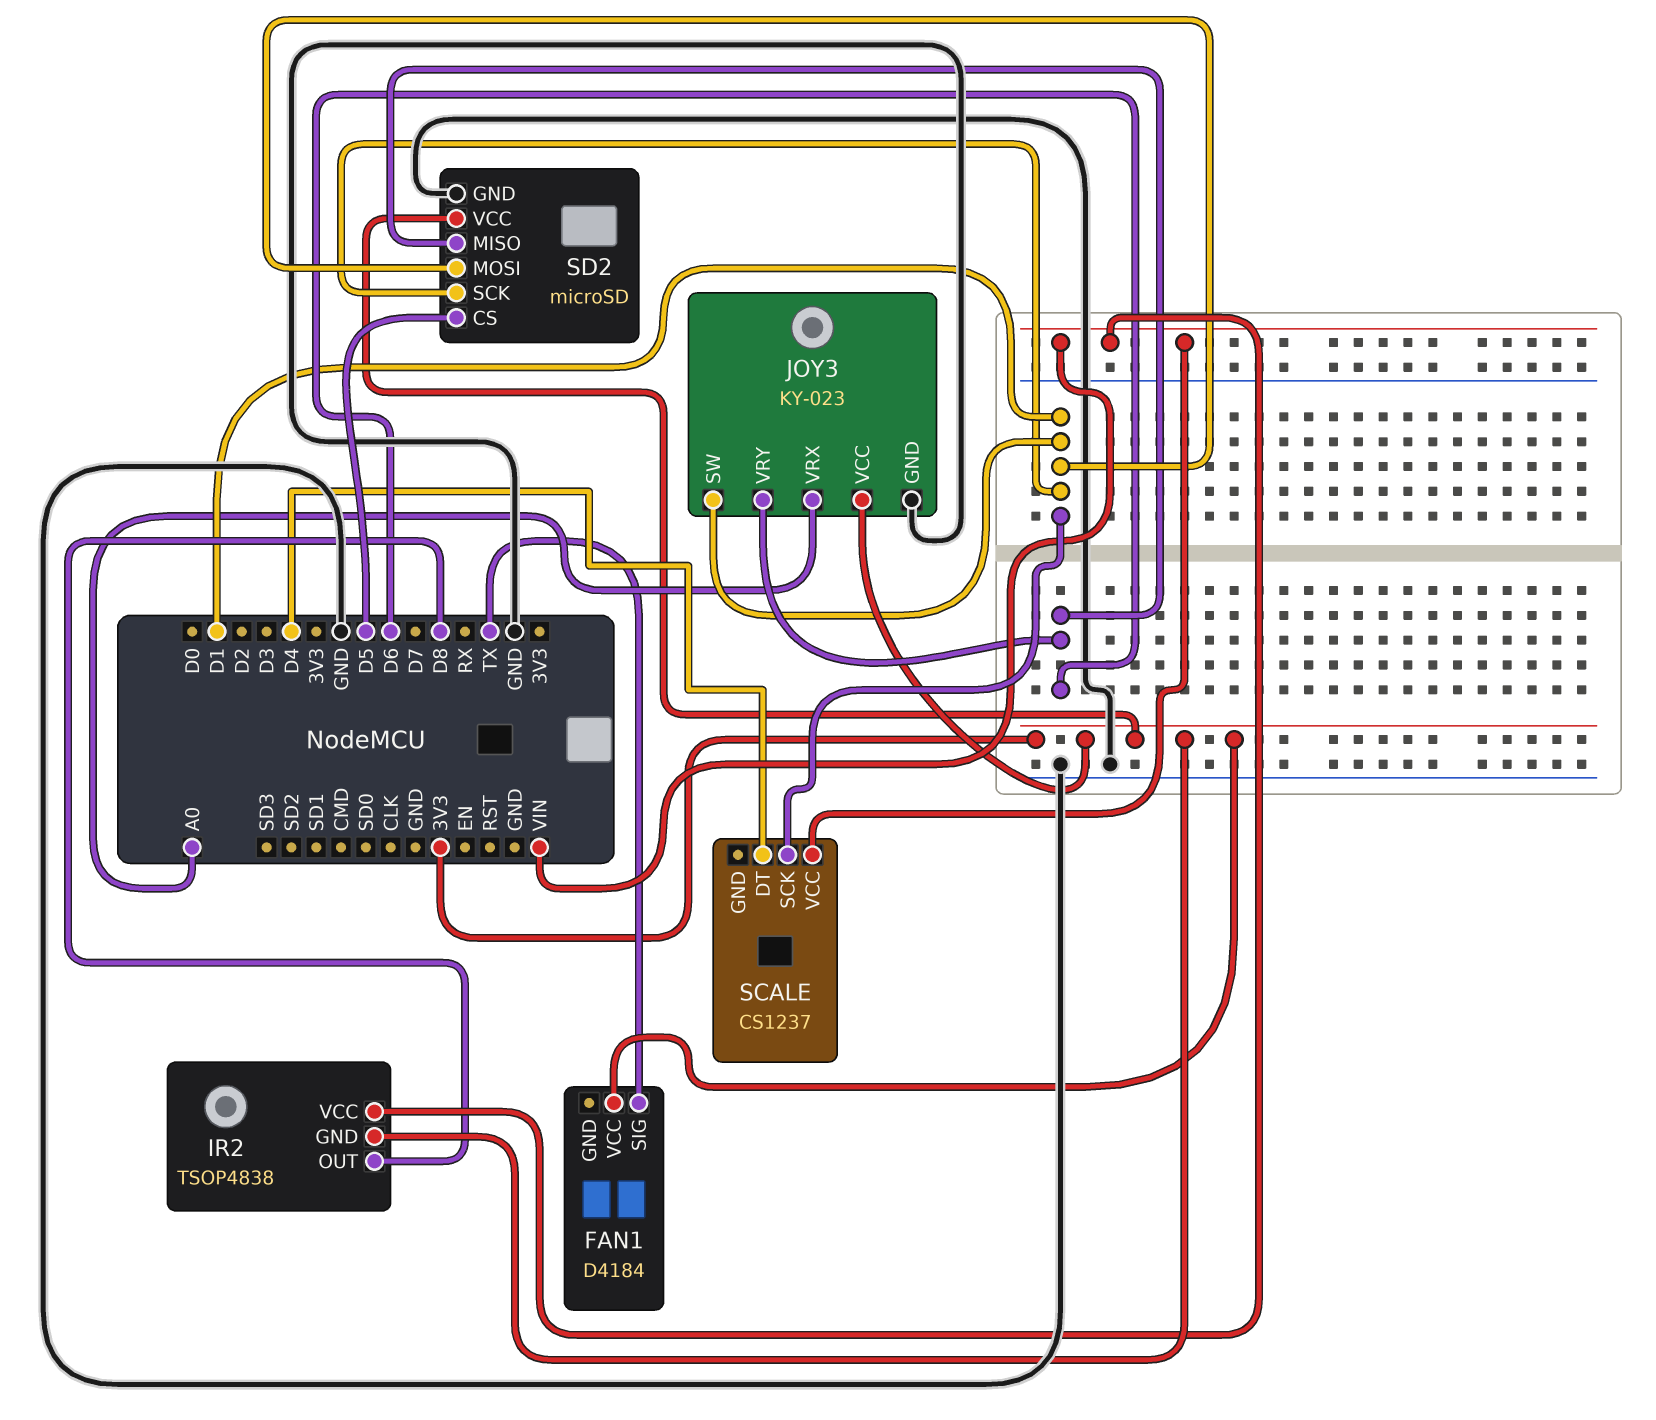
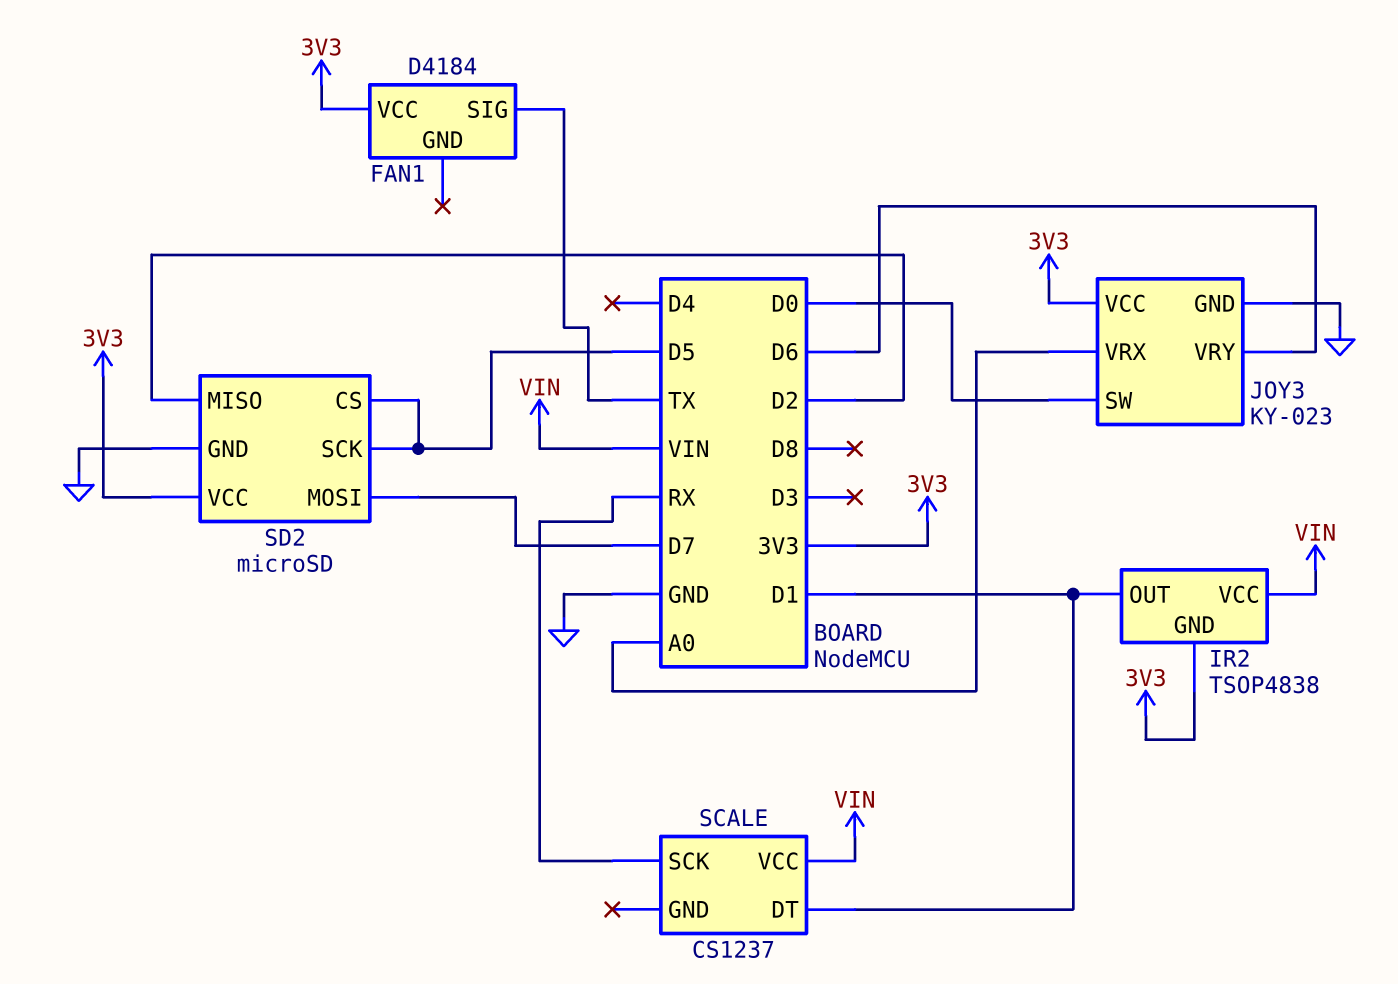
IR2 pin OUT: D8 -> D1
JOY3 pin SW: D1 -> D0
SCALE pin DT: D4 -> D1
SCALE pin SCK: D1 -> RX
SD2 pin MISO: D6 -> D2
SD2 pin MOSI: D1 -> D7
SD2 pin SCK: D1 -> D5

